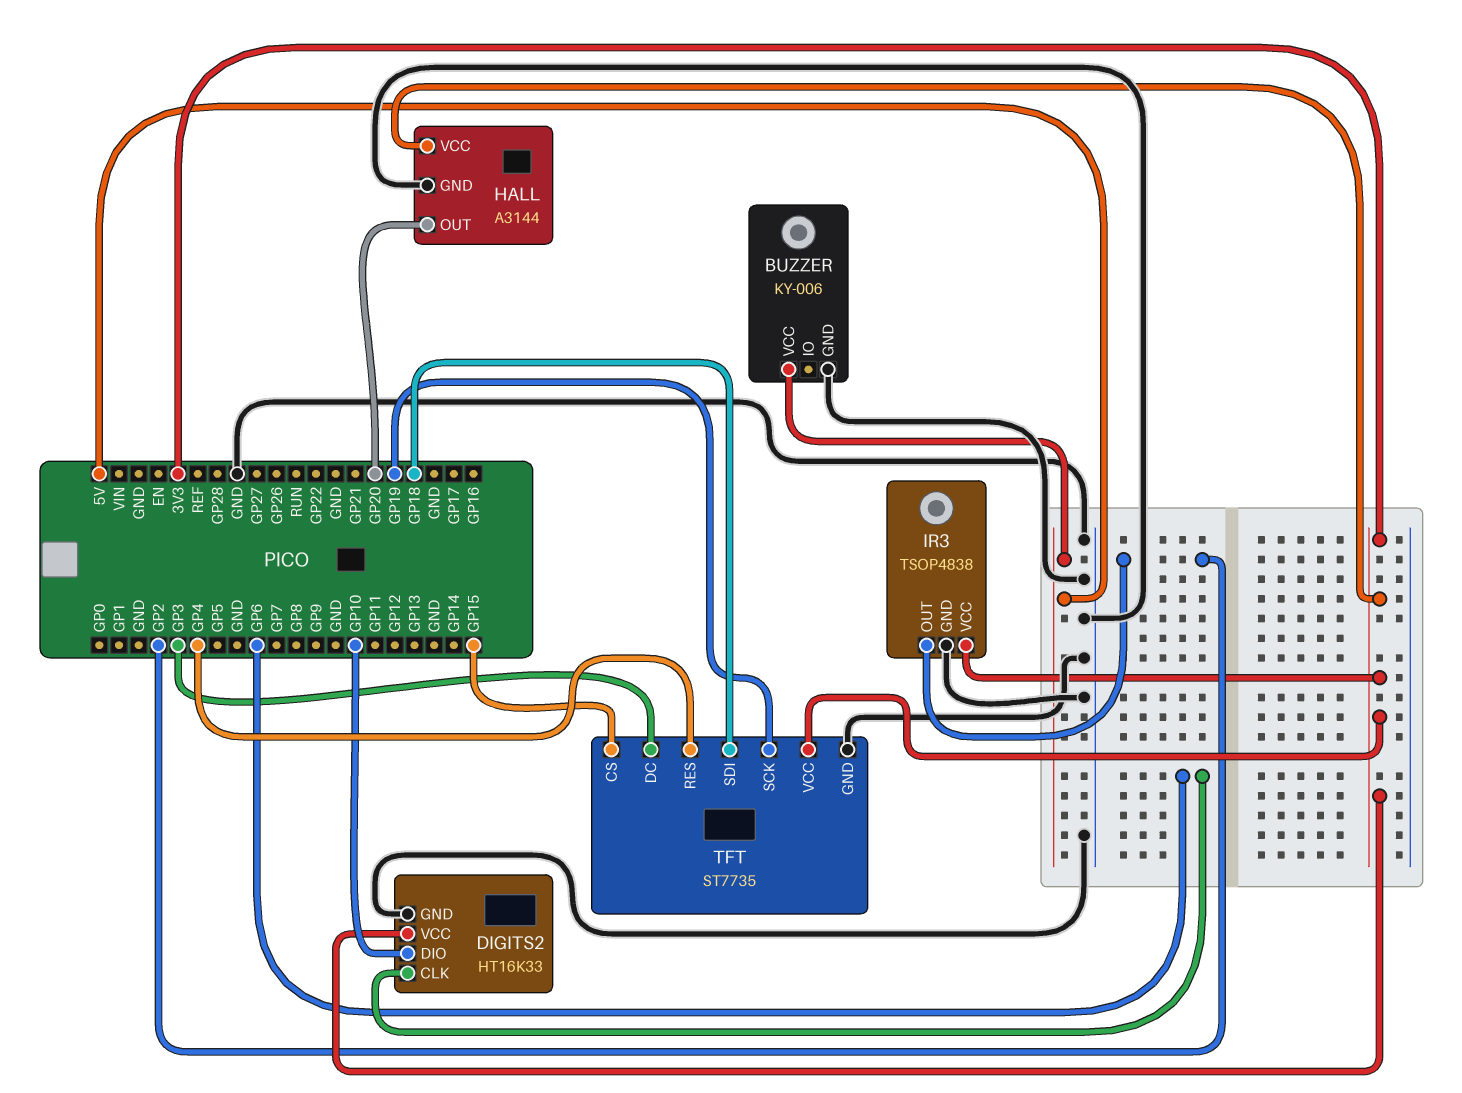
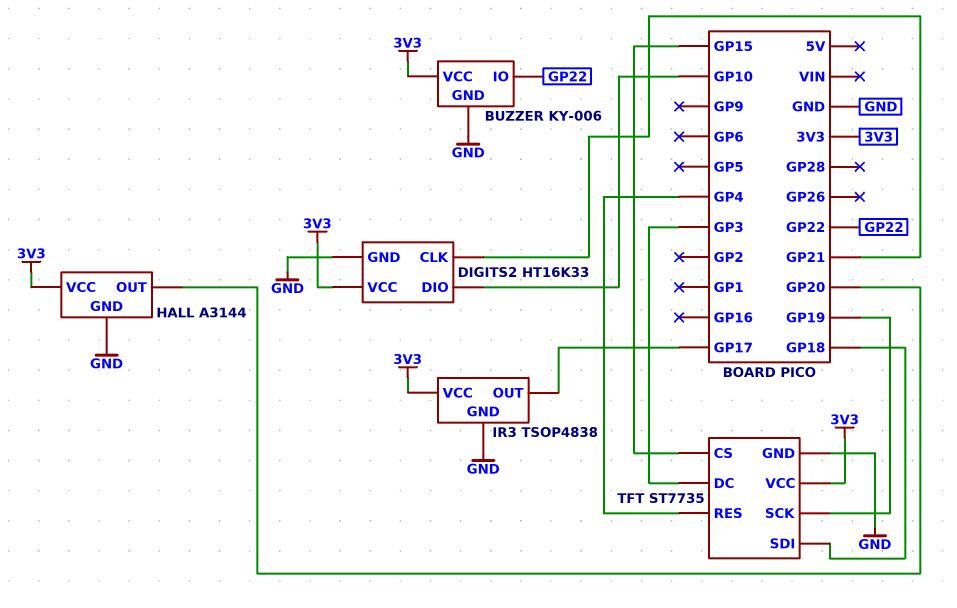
BUZZER pin IO: none -> GP22
BUZZER pin VCC: 5V -> 3V3
DIGITS2 pin CLK: GP6 -> GP21
IR3 pin OUT: GP2 -> GP17

